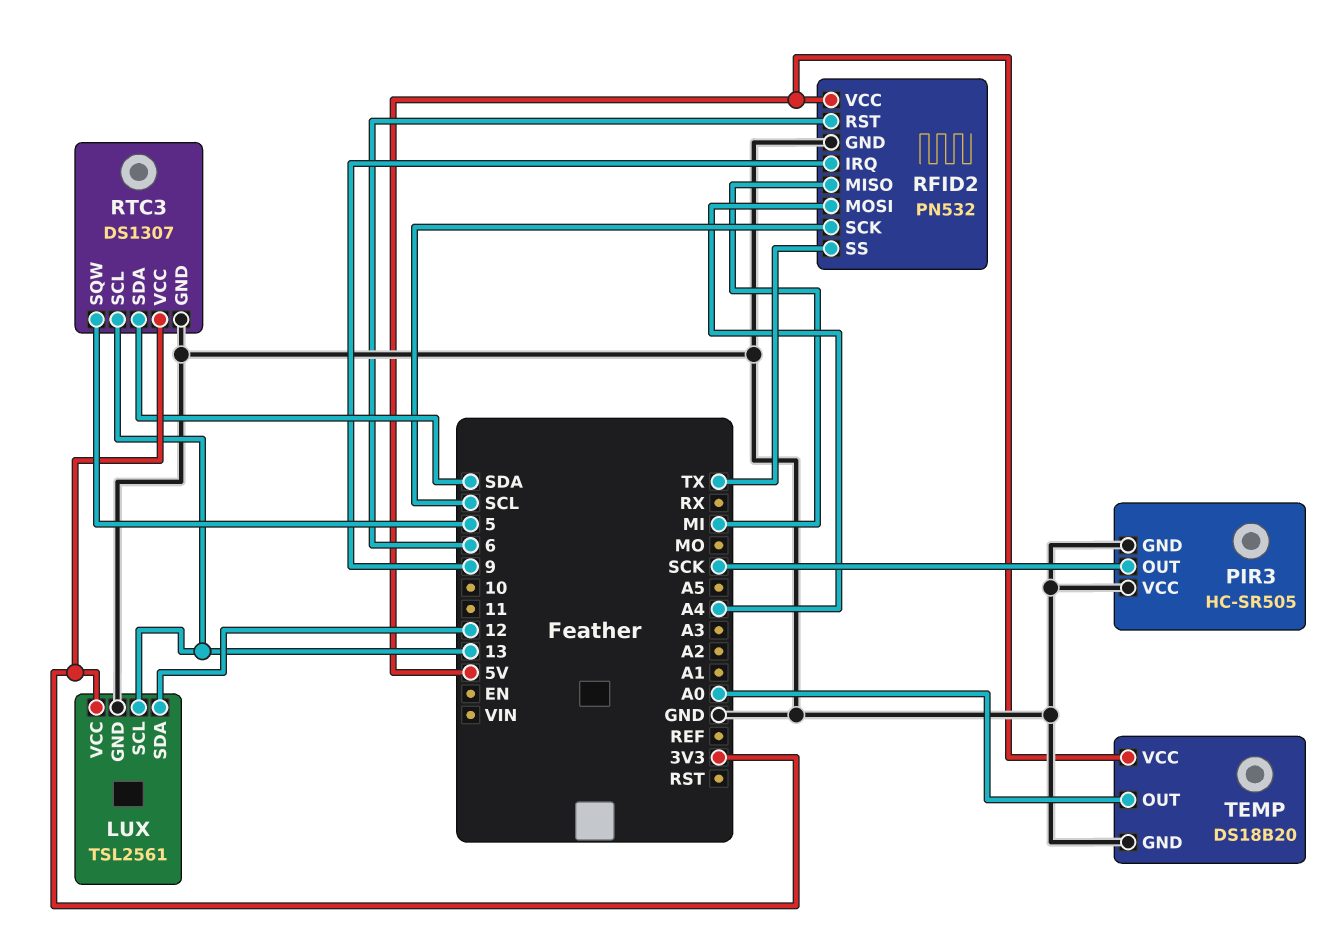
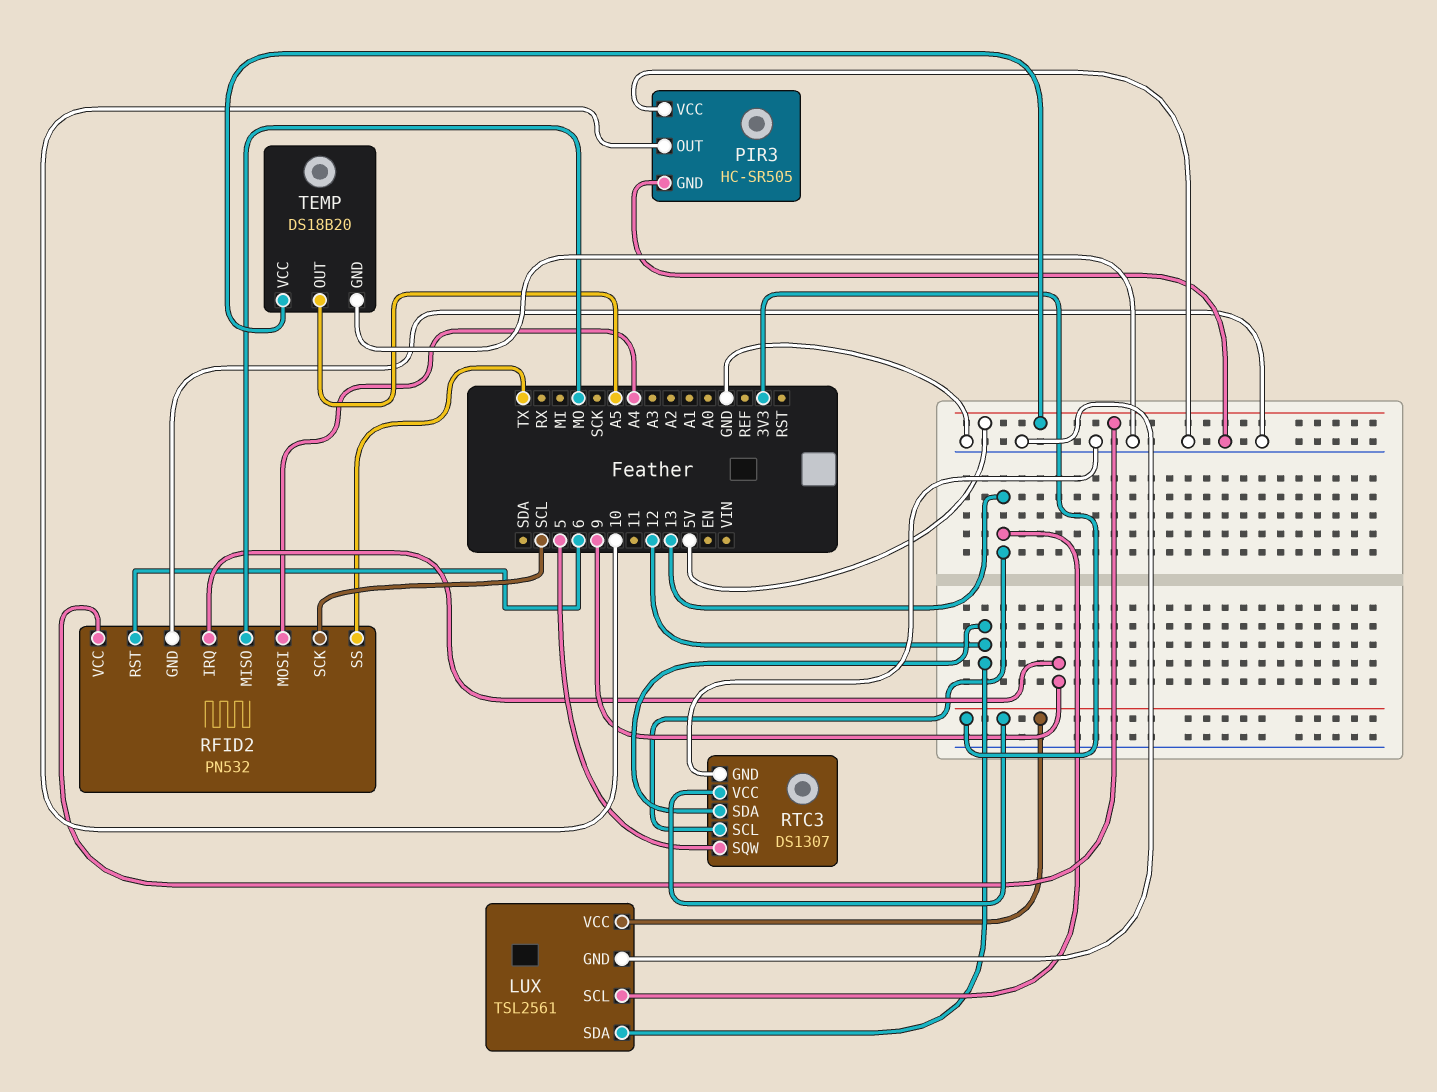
PIR3 pin OUT: SCK -> 10
RFID2 pin MISO: MI -> MO
RTC3 pin SDA: SDA -> 12
TEMP pin OUT: A0 -> A5

